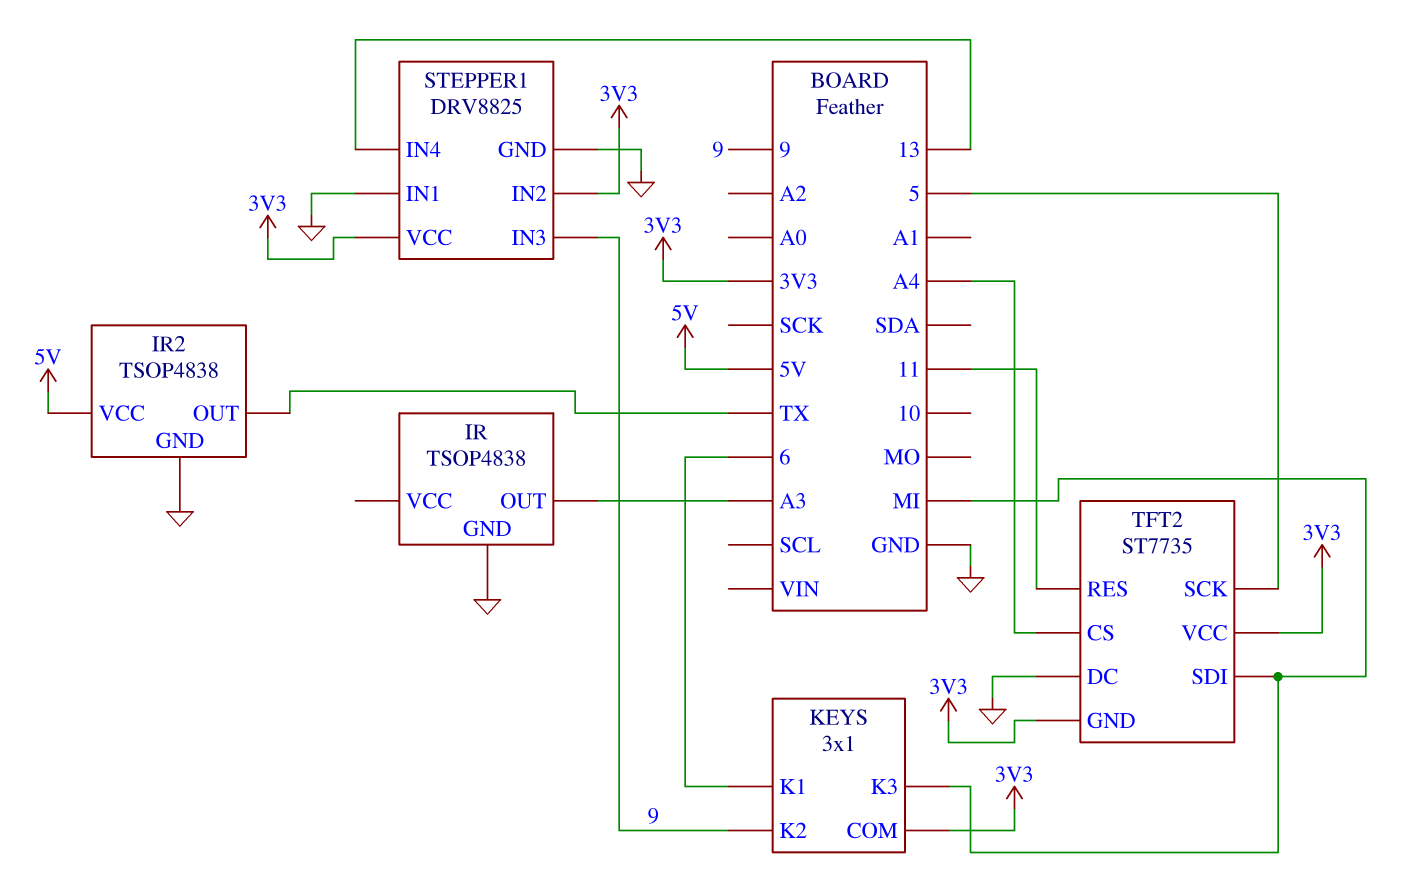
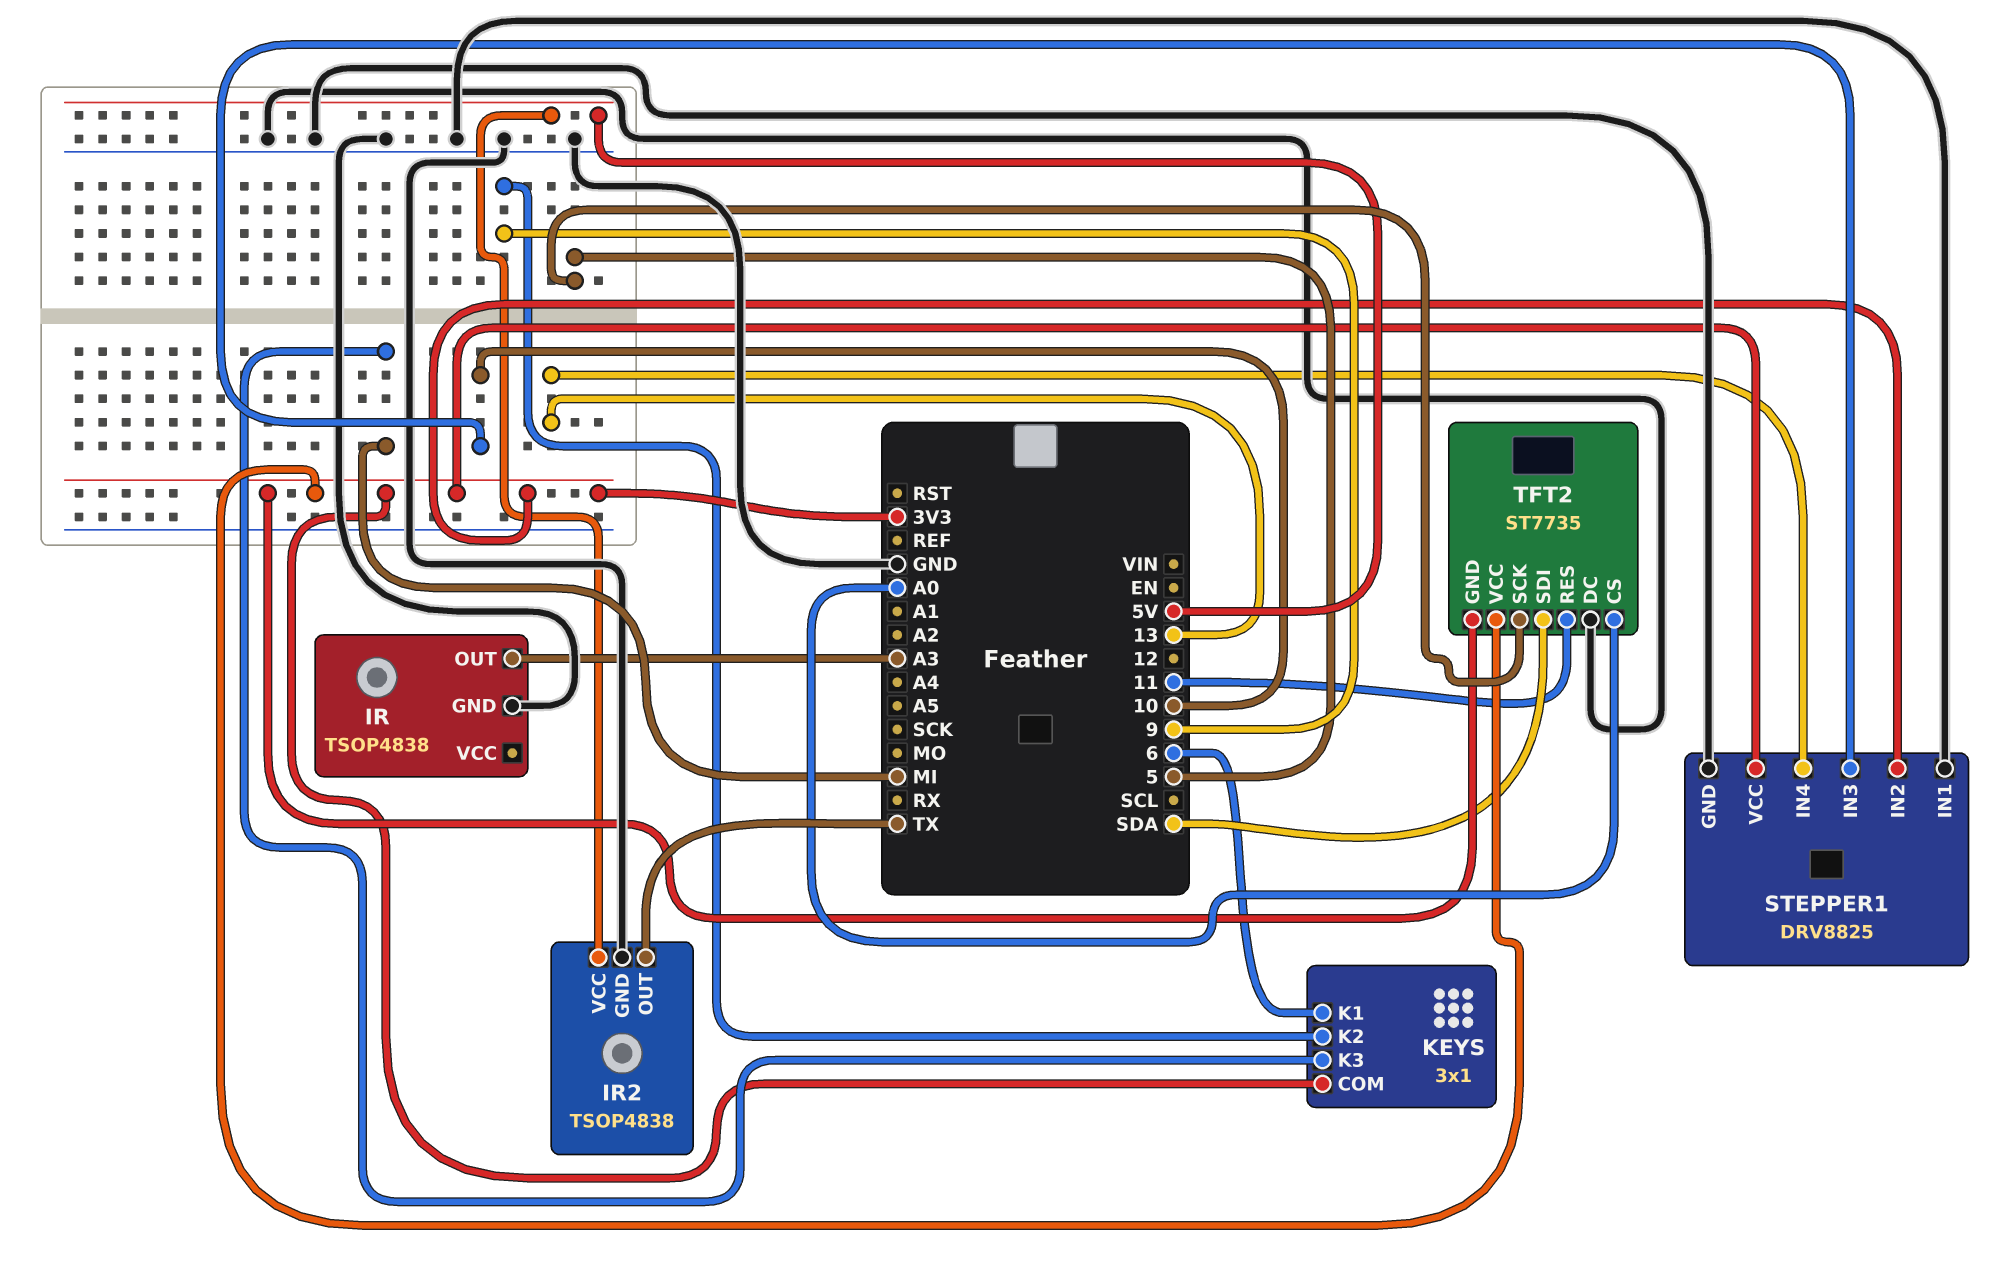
STEPPER1 pin IN3: 9 -> 10
TFT2 pin CS: A4 -> A0
TFT2 pin SDI: MI -> SDA

